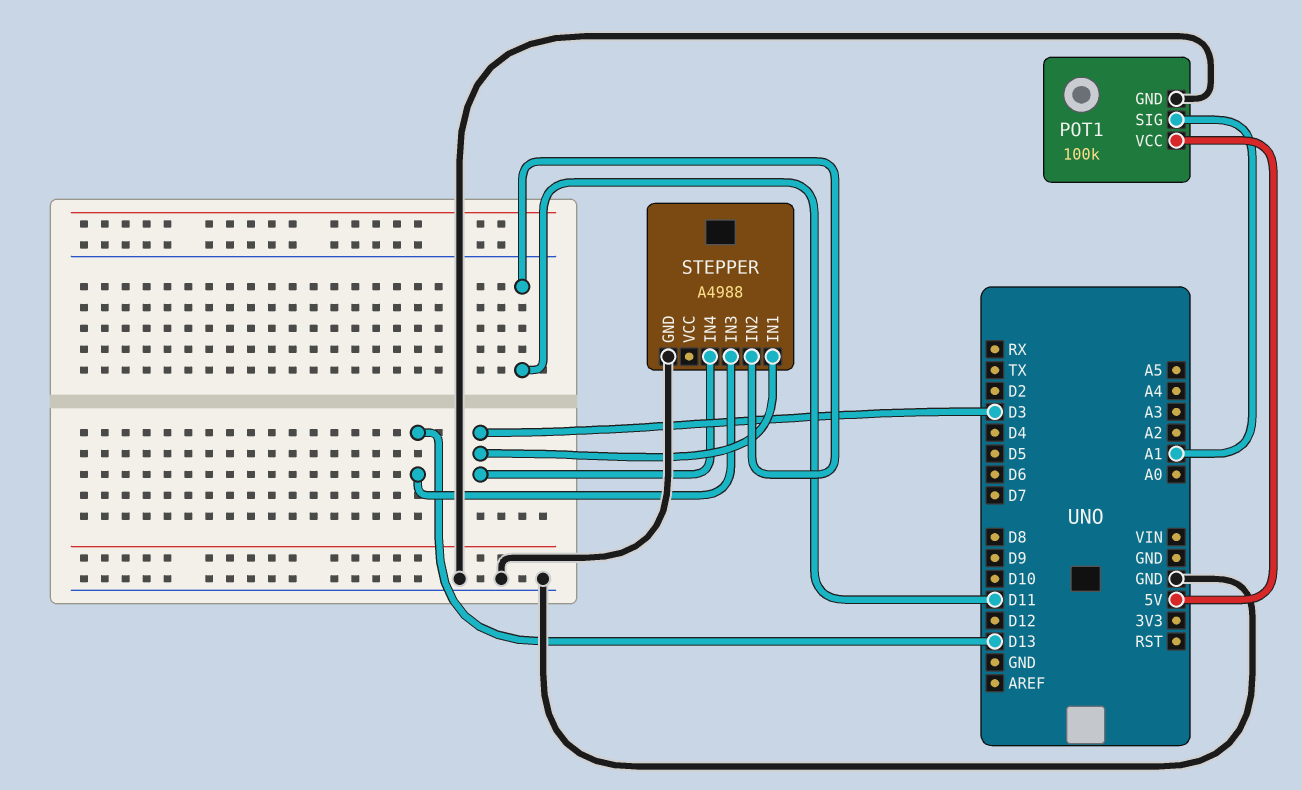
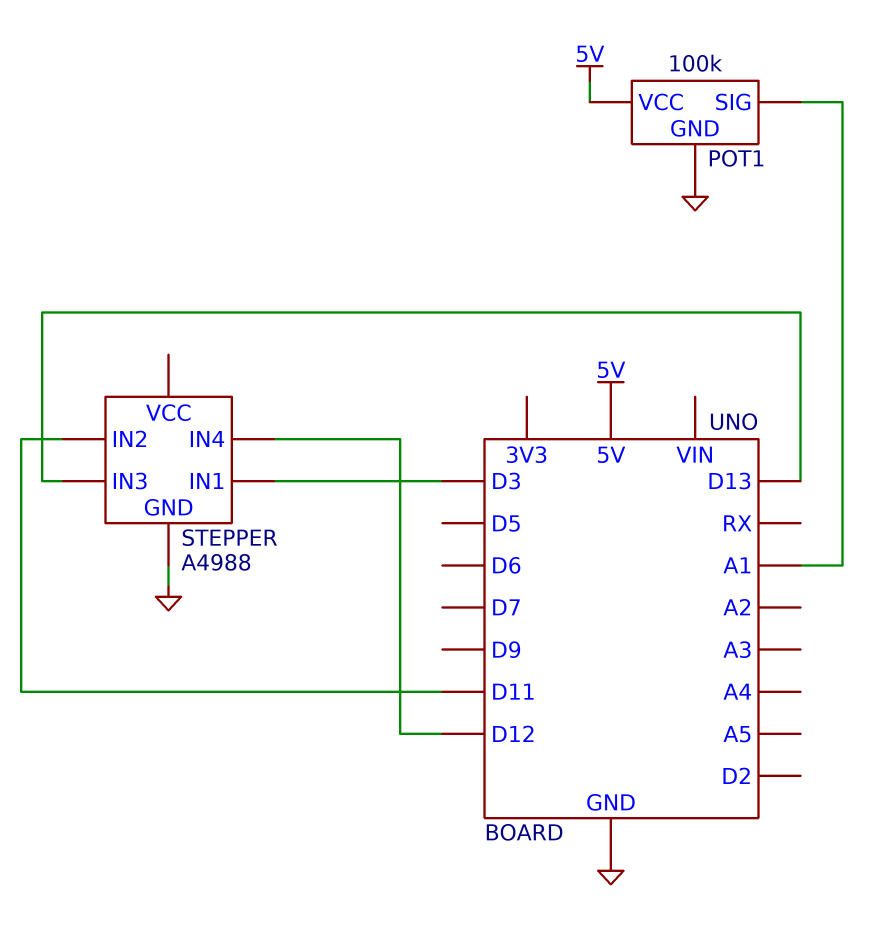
STEPPER pin IN4: D3 -> D12

